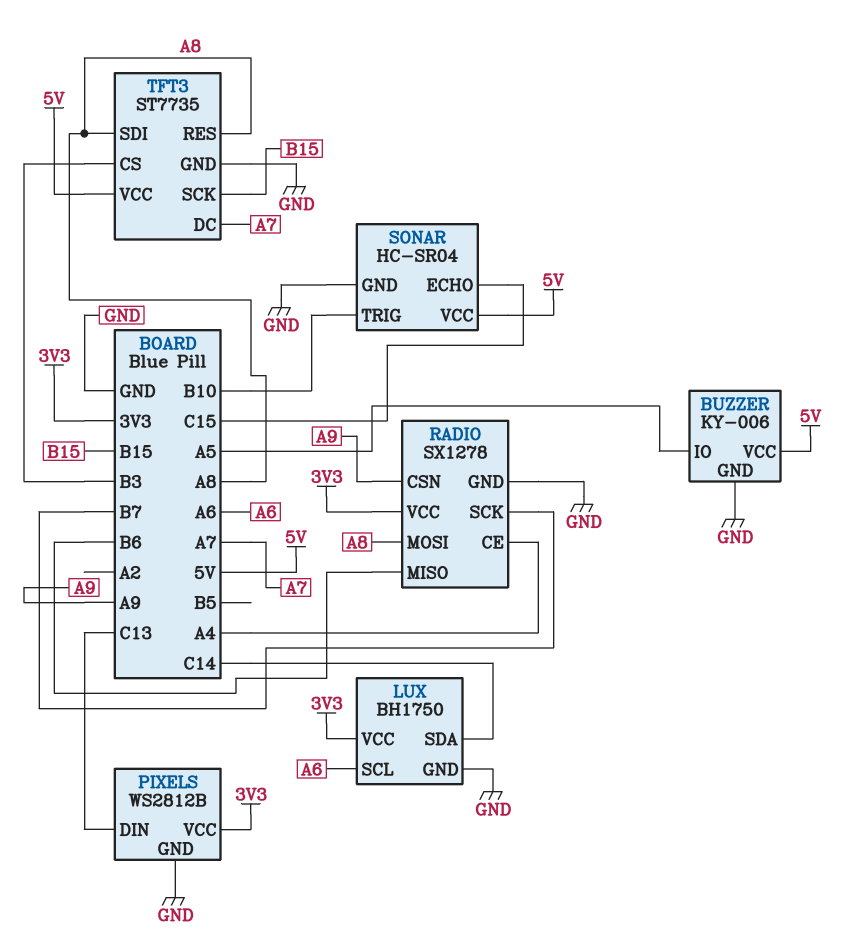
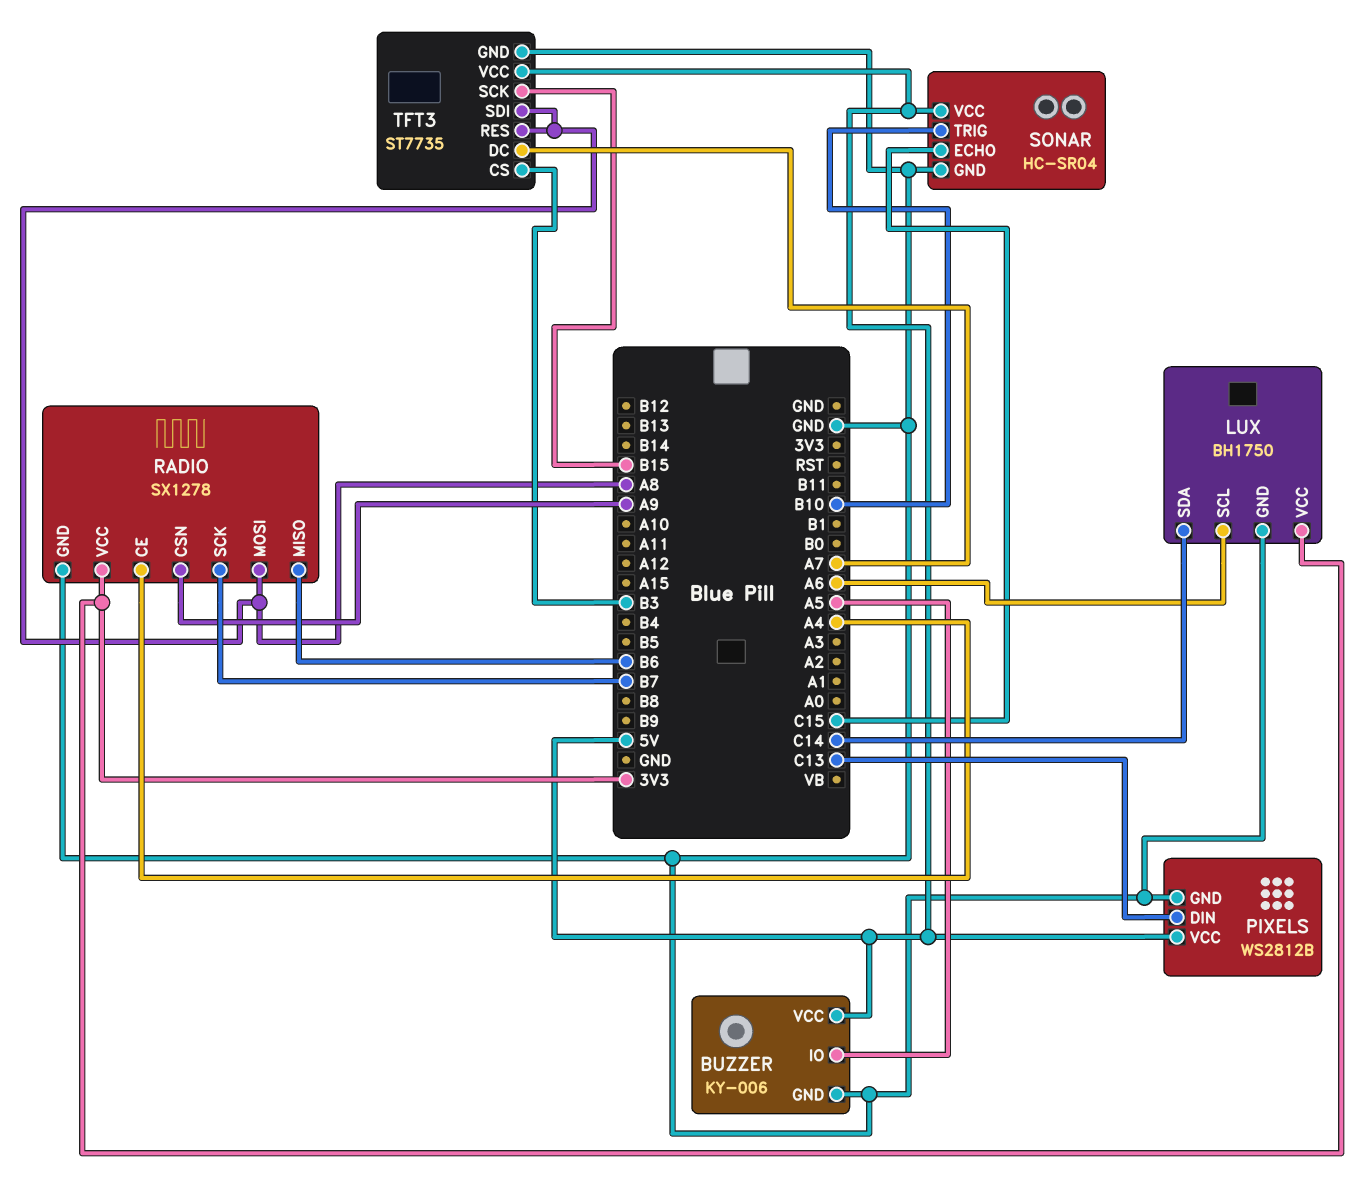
PIXELS pin VCC: 3V3 -> 5V

